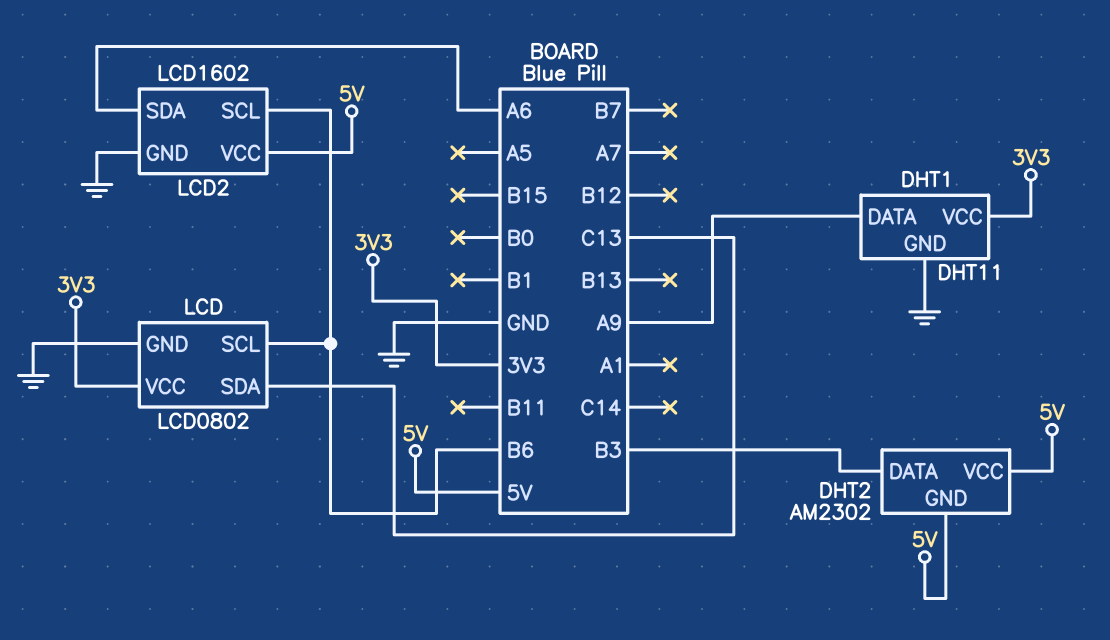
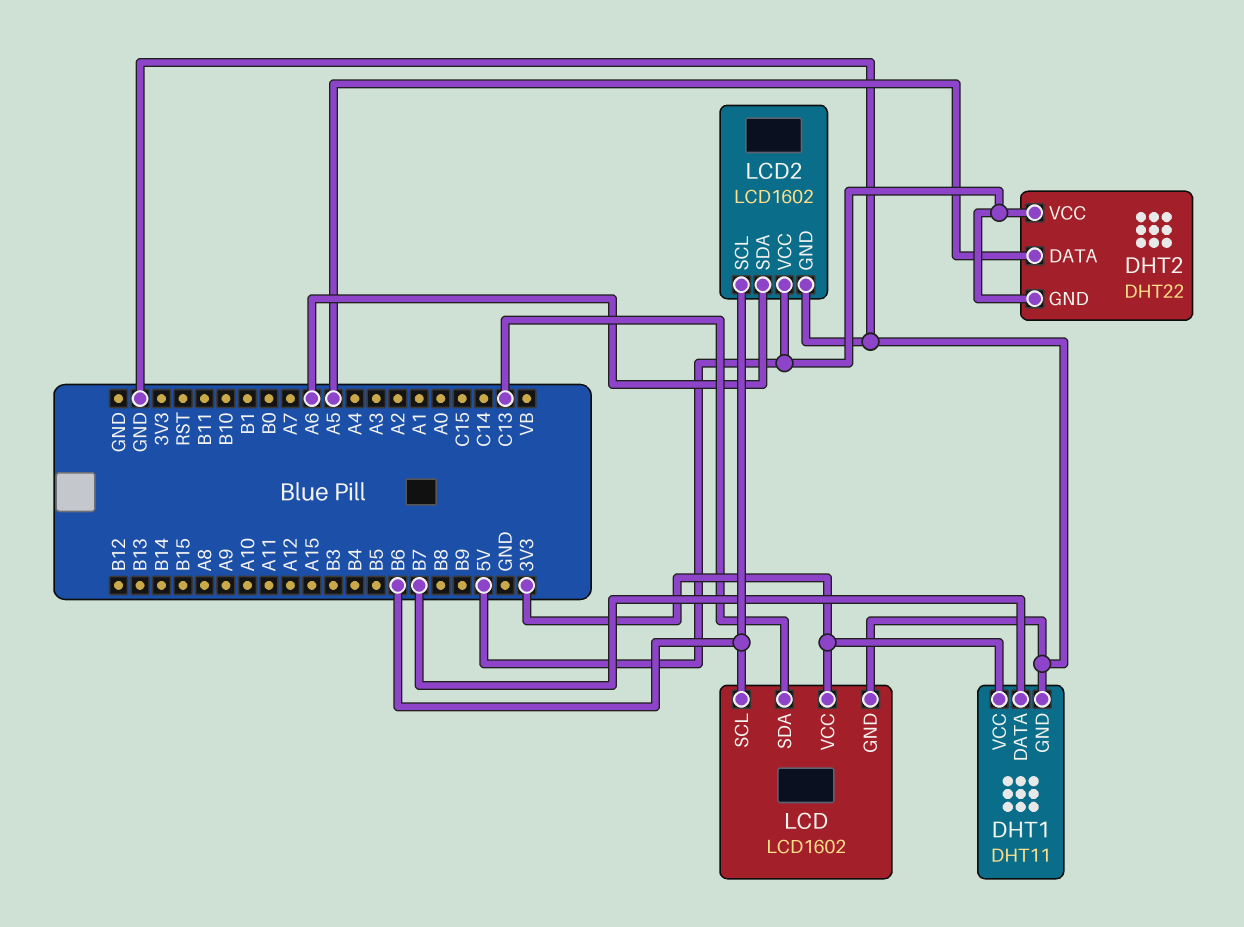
DHT1 pin DATA: A9 -> B7
DHT2: AM2302 -> DHT22
DHT2 pin DATA: B3 -> A5
LCD: LCD0802 -> LCD1602

